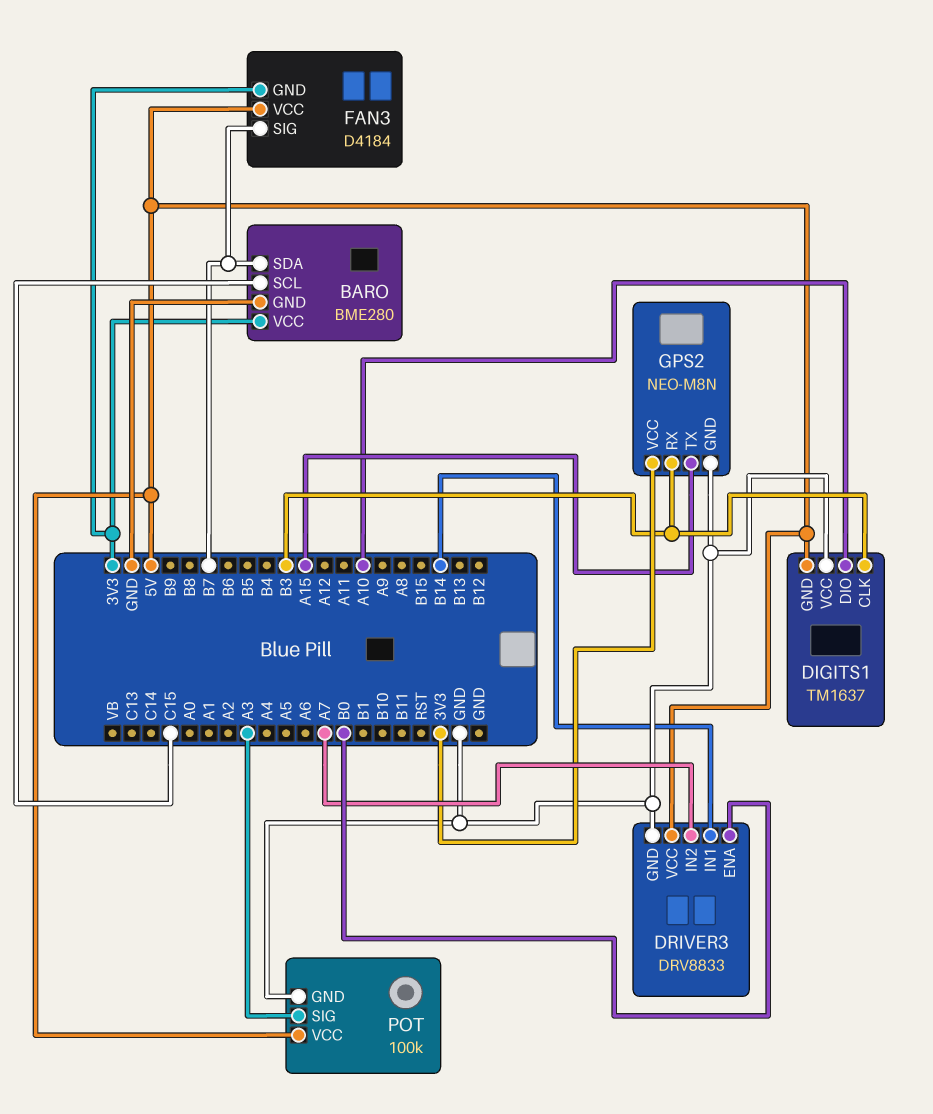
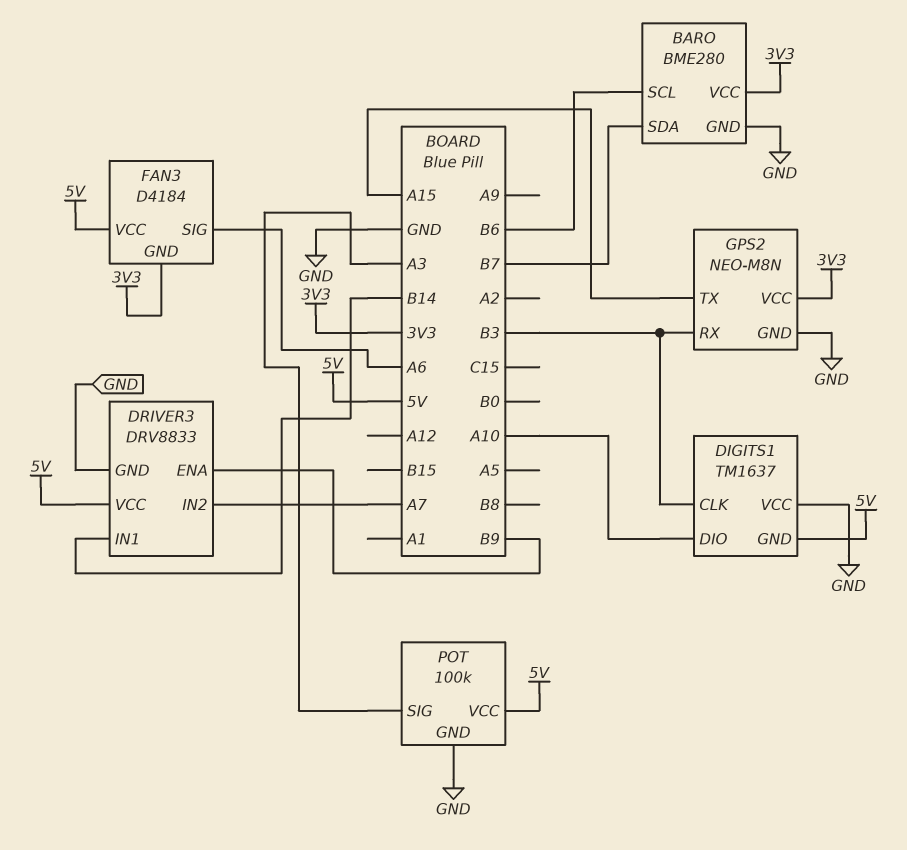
BARO pin SCL: C15 -> B6
DRIVER3 pin ENA: B0 -> B9
FAN3 pin SIG: B7 -> A6

